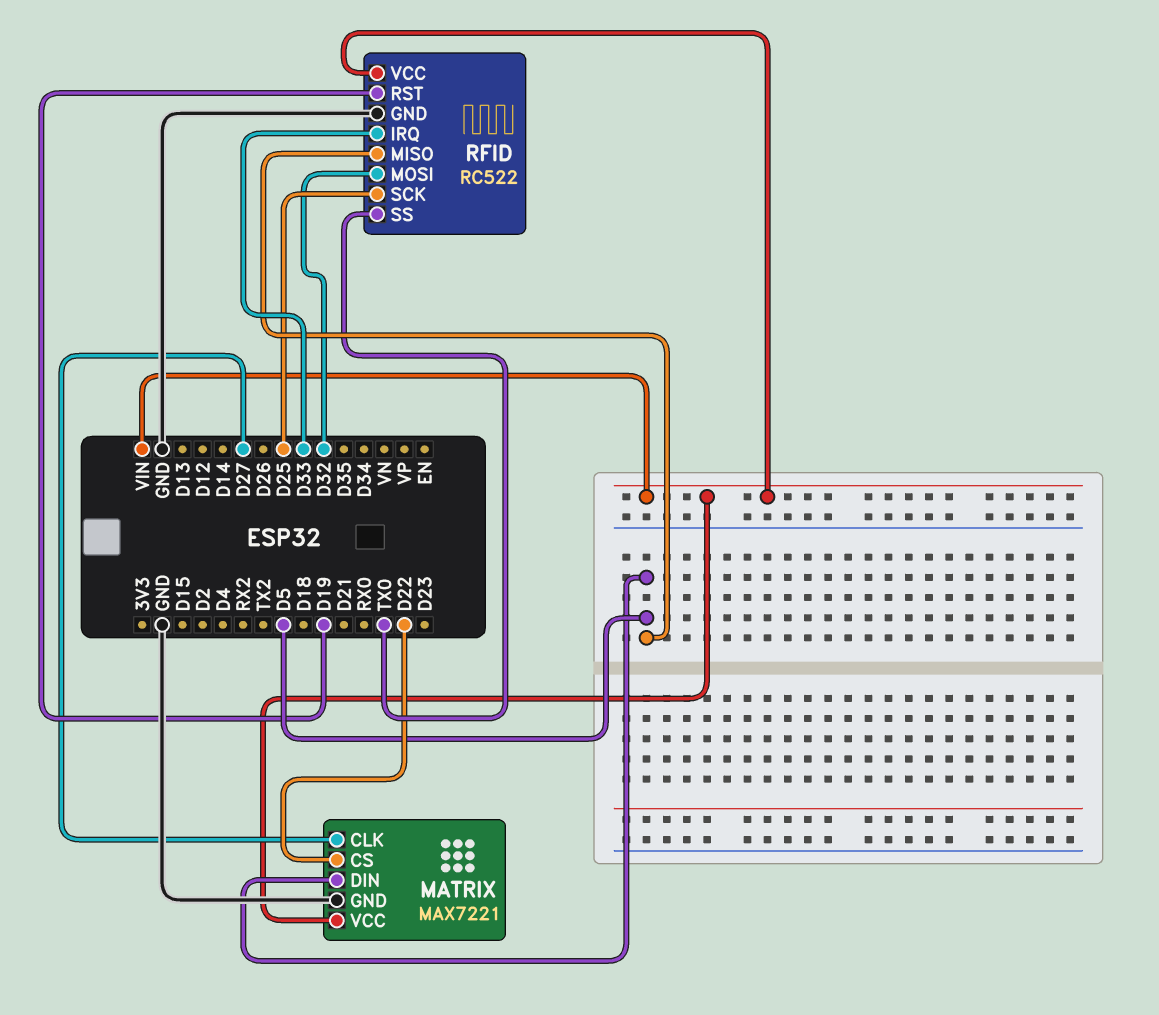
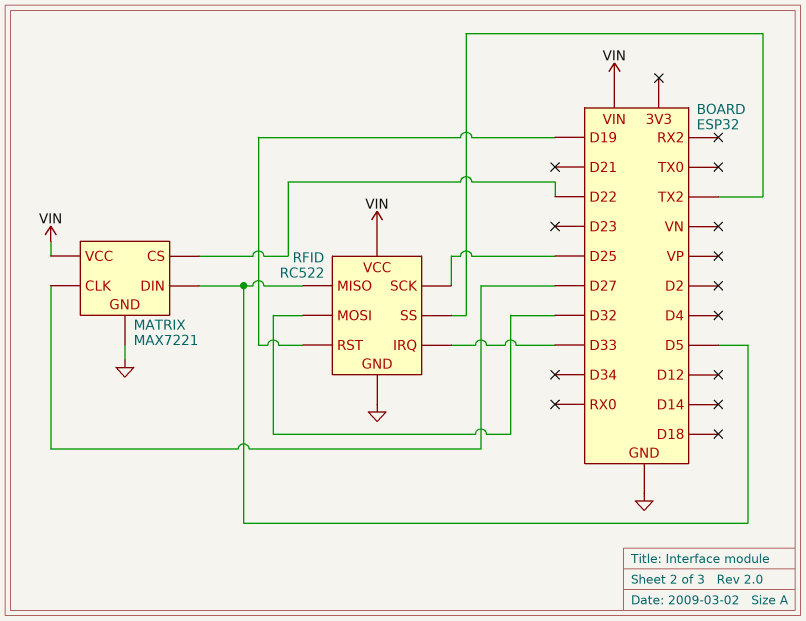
RFID pin SS: TX0 -> TX2

